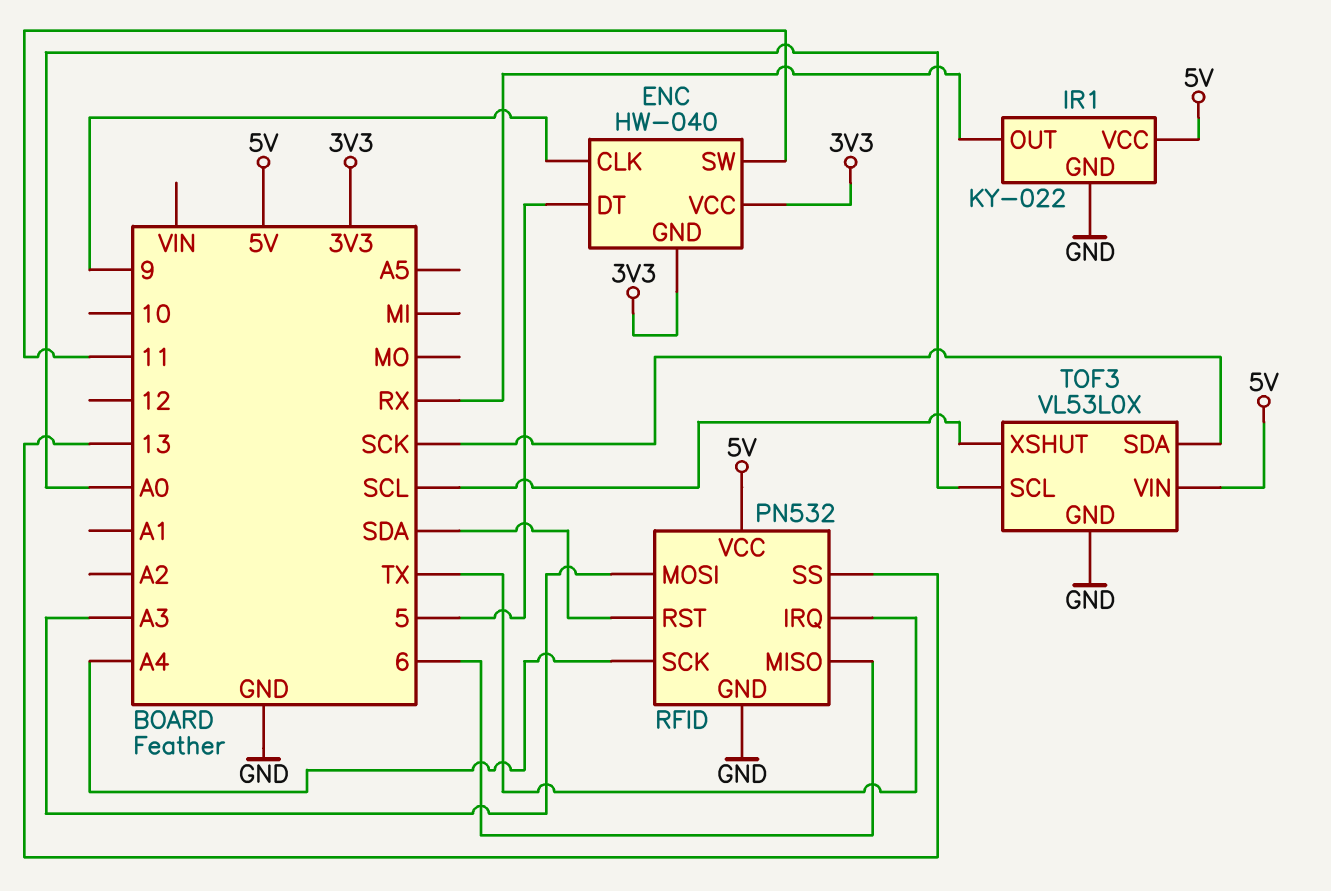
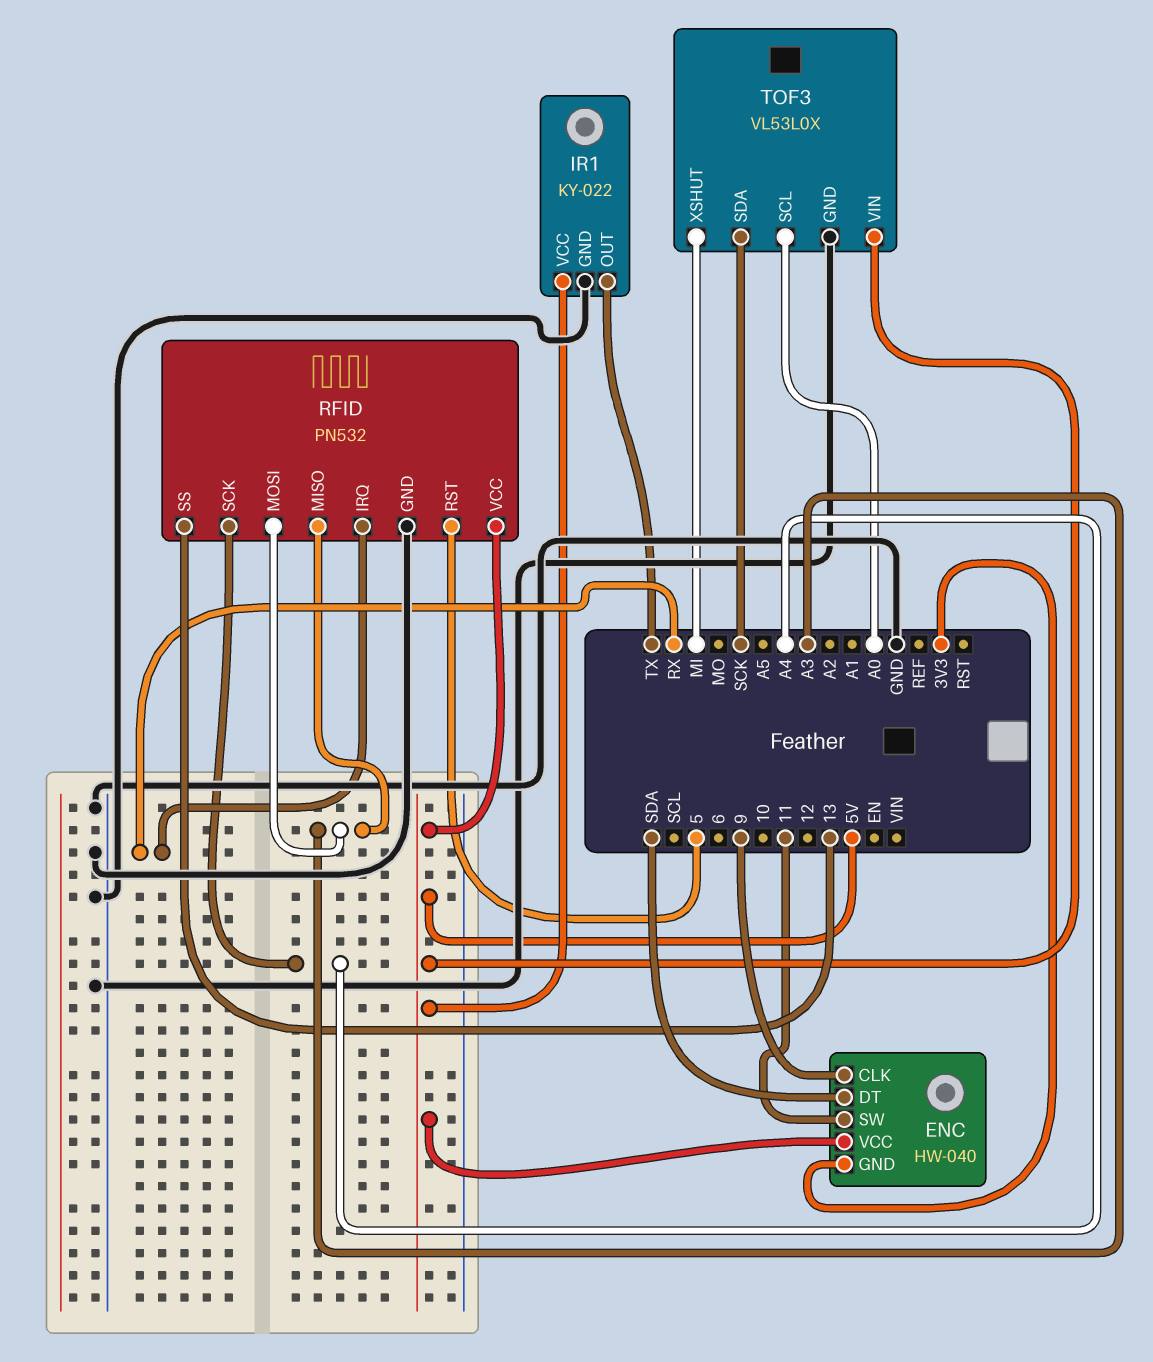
ENC pin DT: 5 -> SDA
ENC pin VCC: 3V3 -> 5V
IR1 pin OUT: RX -> TX
RFID pin IRQ: TX -> RX
RFID pin MISO: 6 -> A3
RFID pin RST: SDA -> 5
TOF3 pin XSHUT: SCL -> MI

